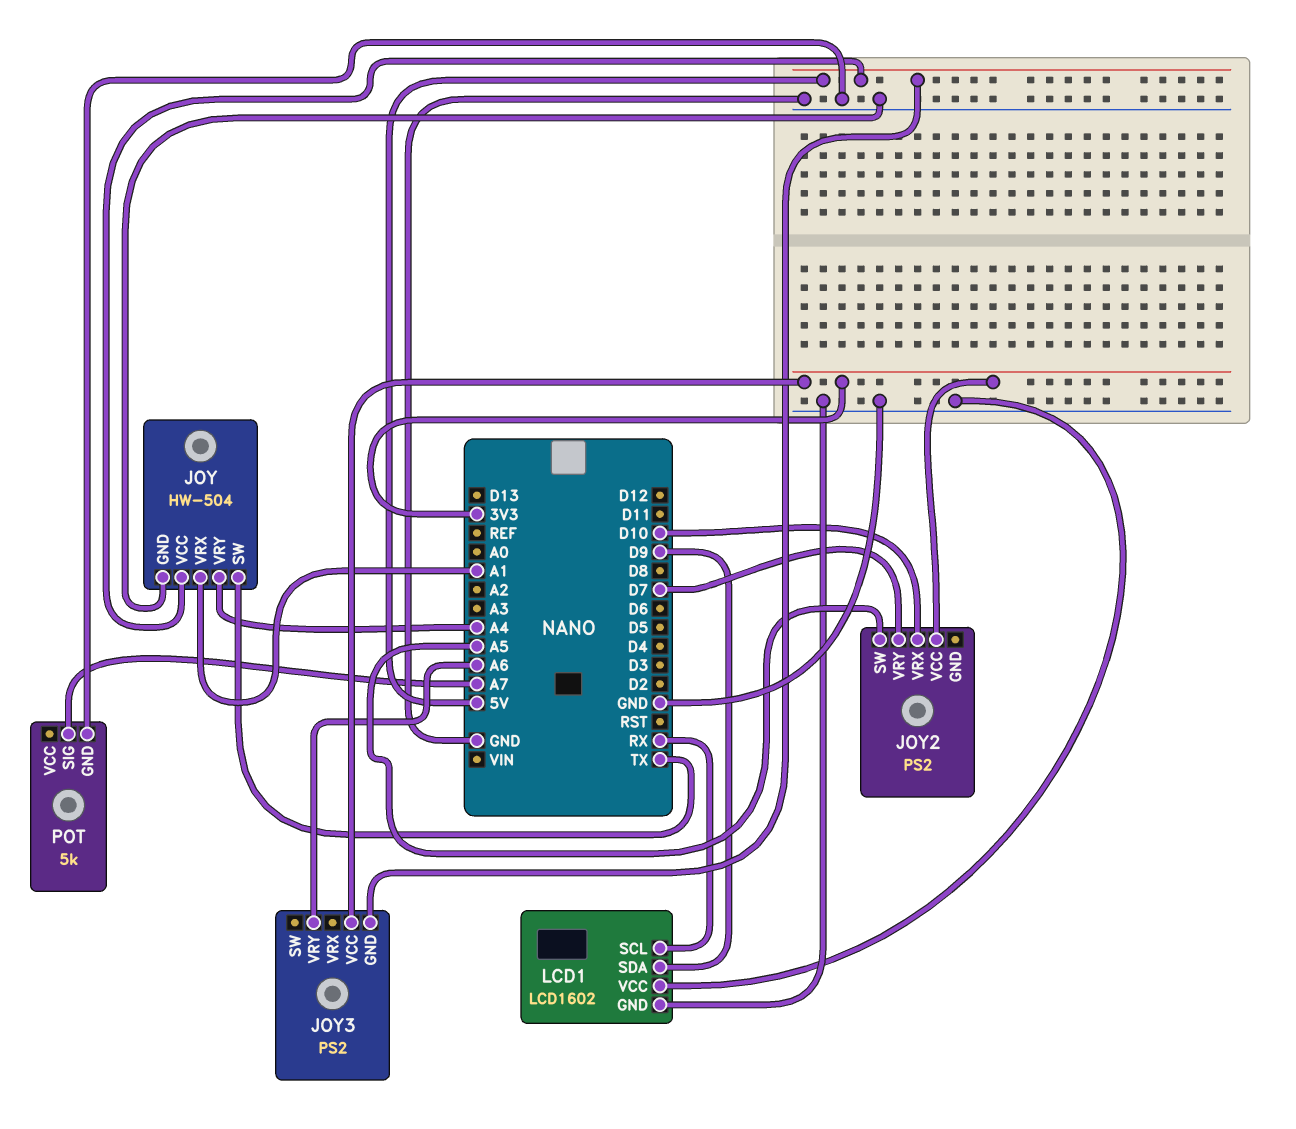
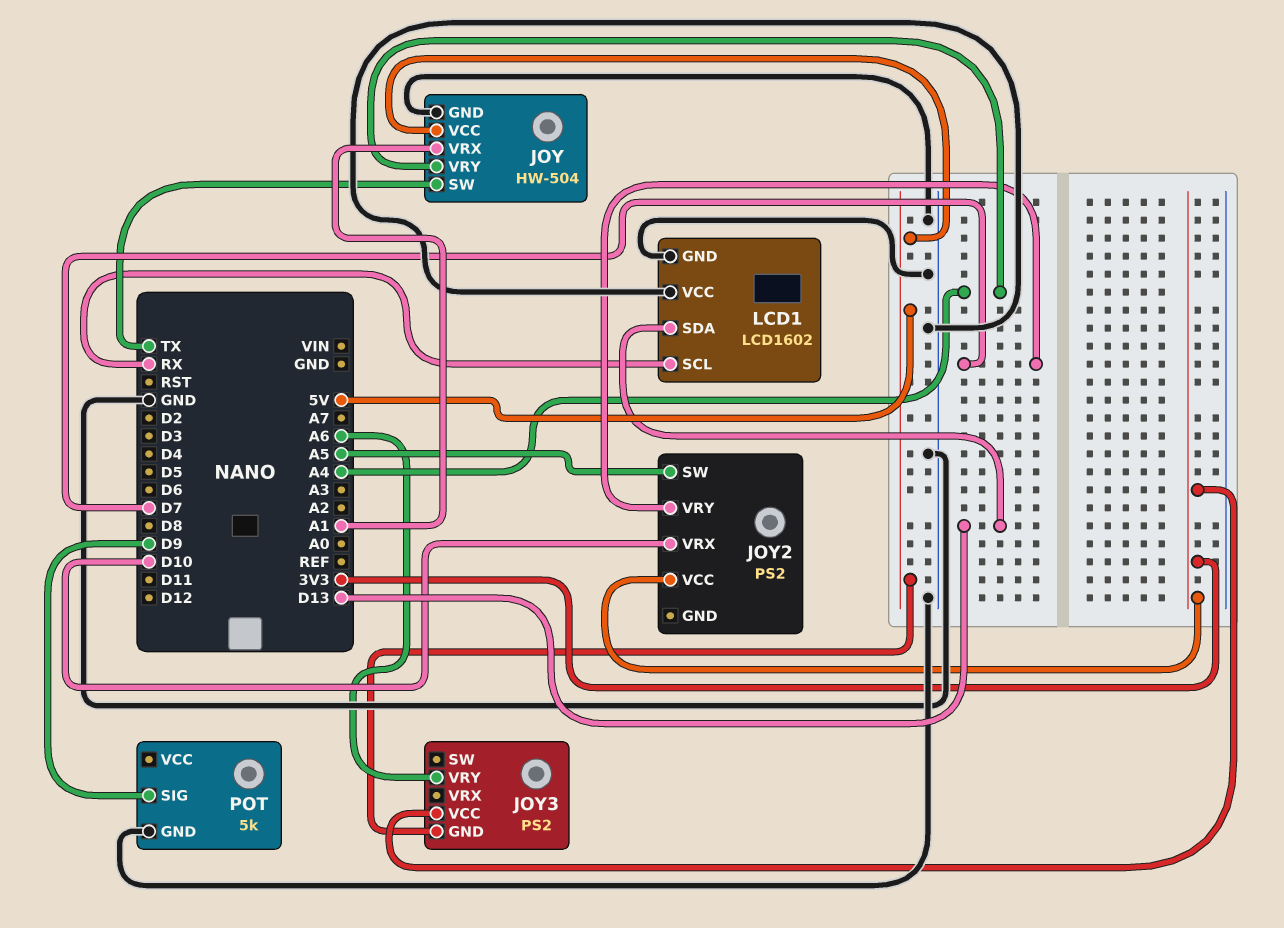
LCD1 pin SDA: D9 -> D13
POT pin SIG: A7 -> D9

